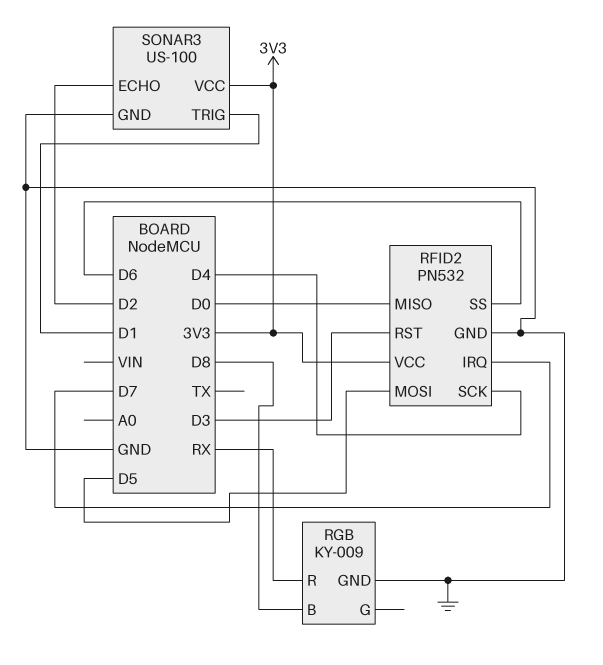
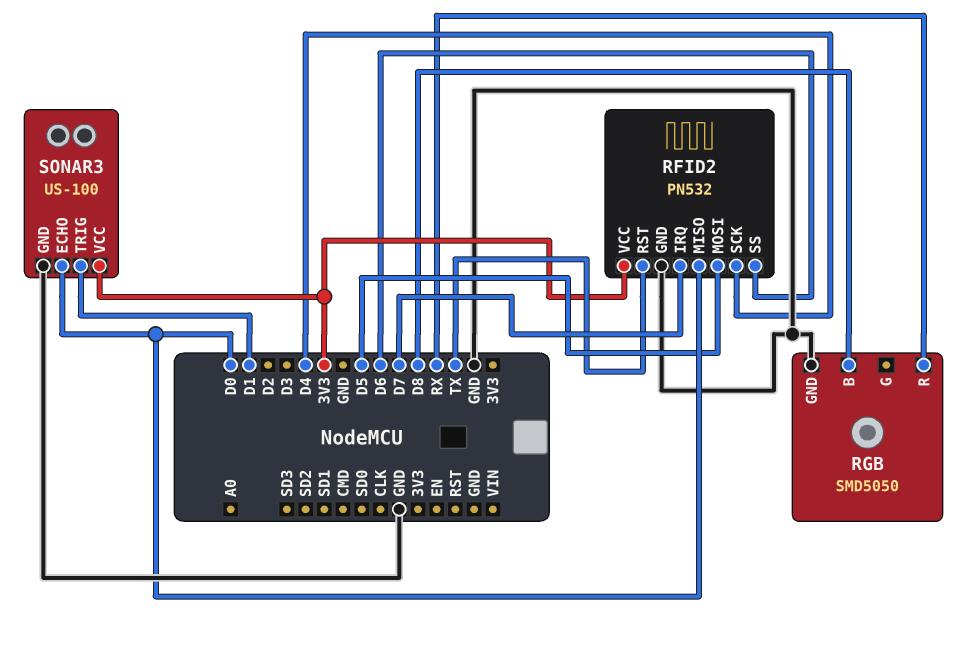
RFID2 pin RST: D3 -> TX
RGB: KY-009 -> SMD5050
SONAR3 pin ECHO: D2 -> D0

